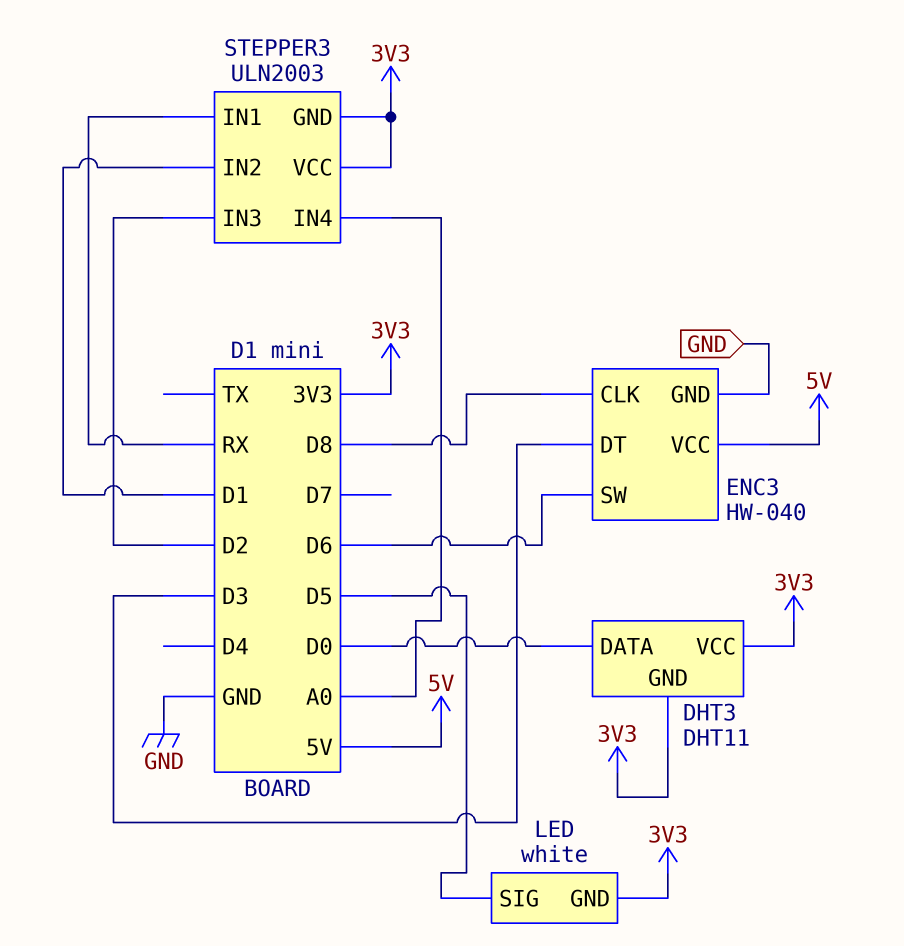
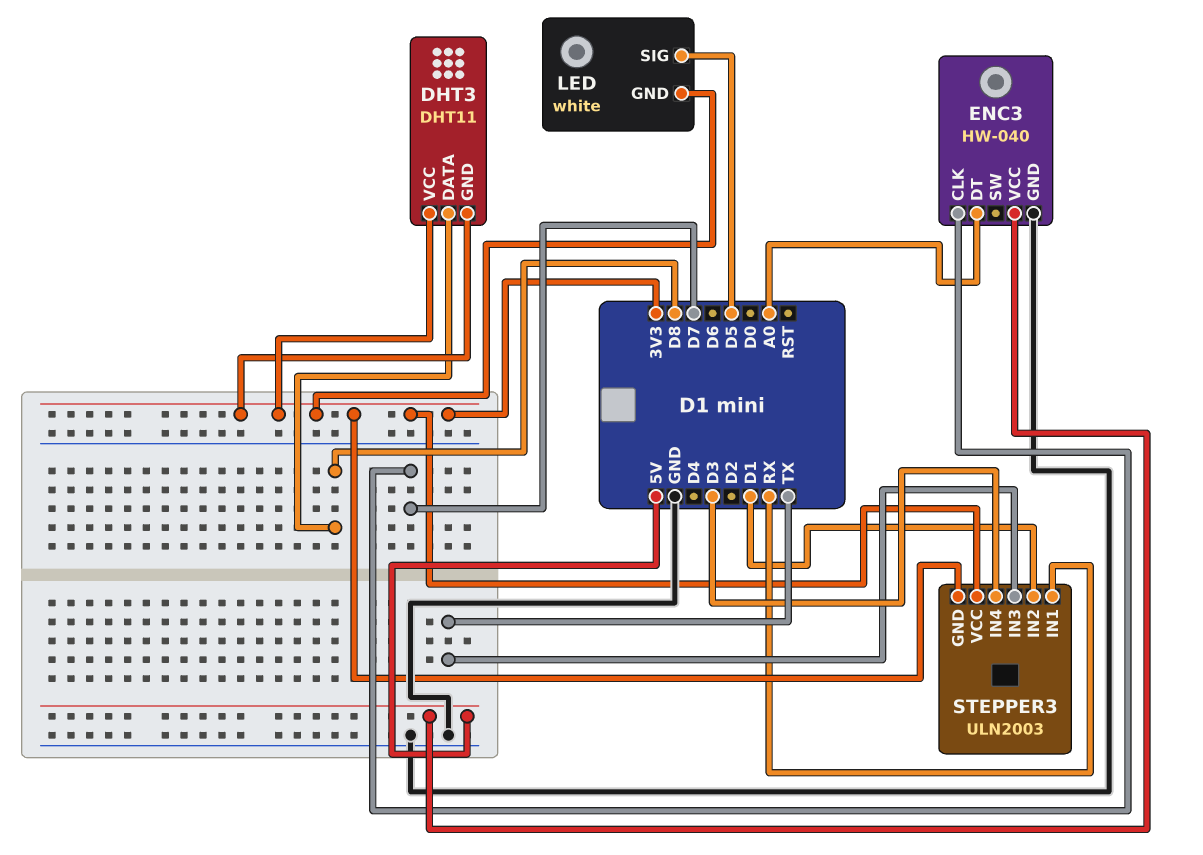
DHT3 pin DATA: D0 -> D8
ENC3 pin CLK: D8 -> D7
ENC3 pin DT: D3 -> A0
ENC3 pin SW: D6 -> none
STEPPER3 pin IN3: D2 -> TX
STEPPER3 pin IN4: A0 -> D3

